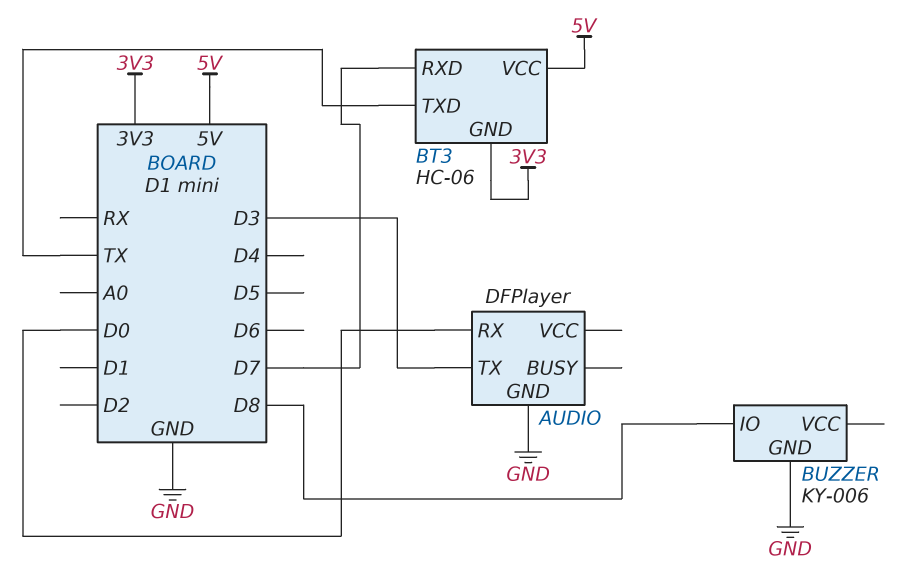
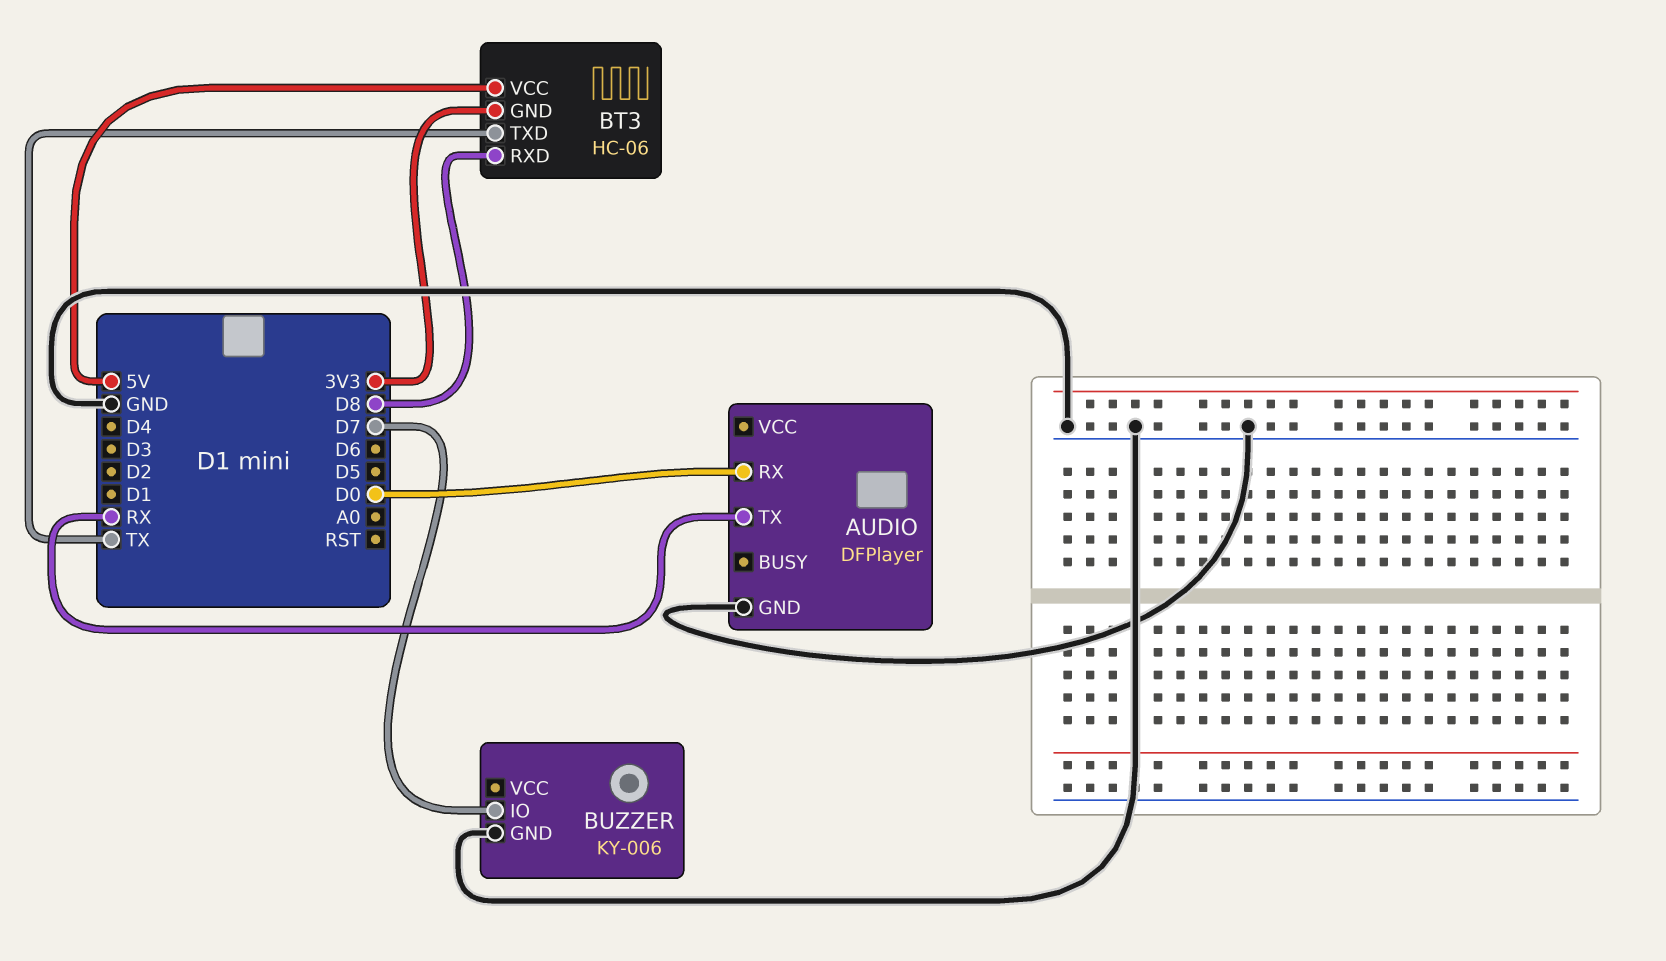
AUDIO pin TX: D3 -> RX
BT3 pin RXD: D7 -> D8
BUZZER pin IO: D8 -> D7

